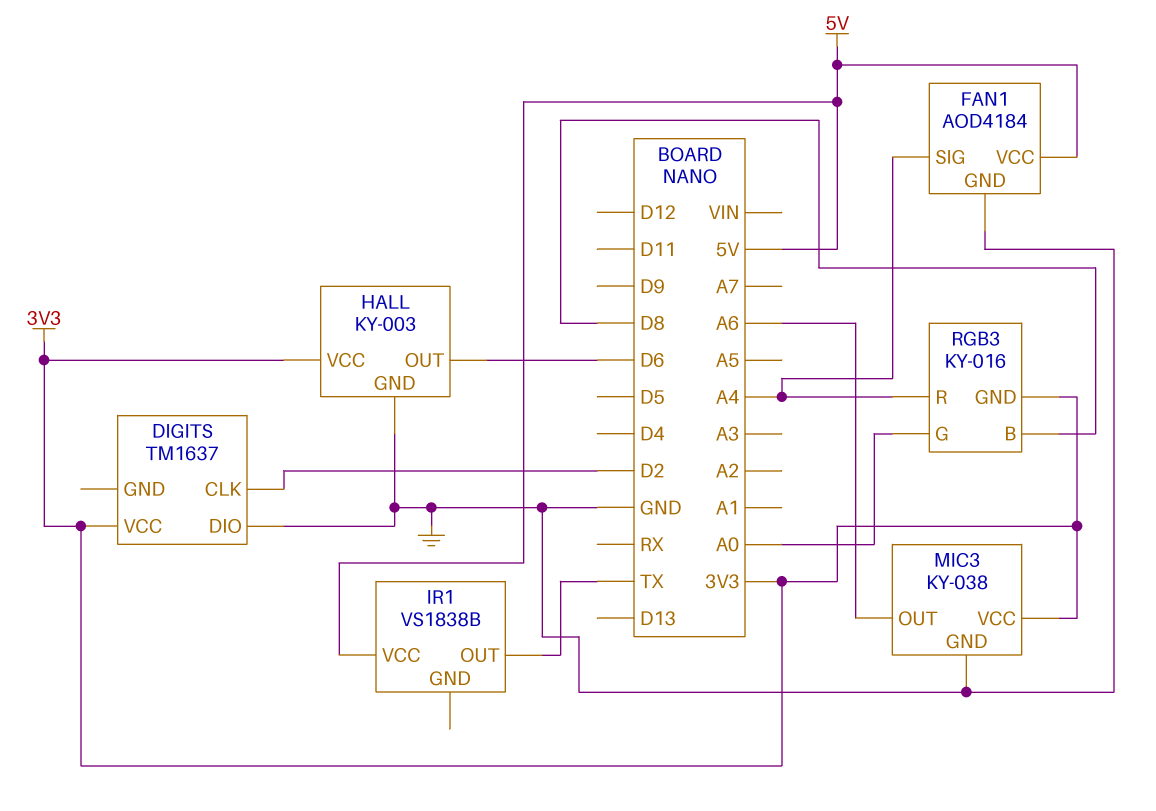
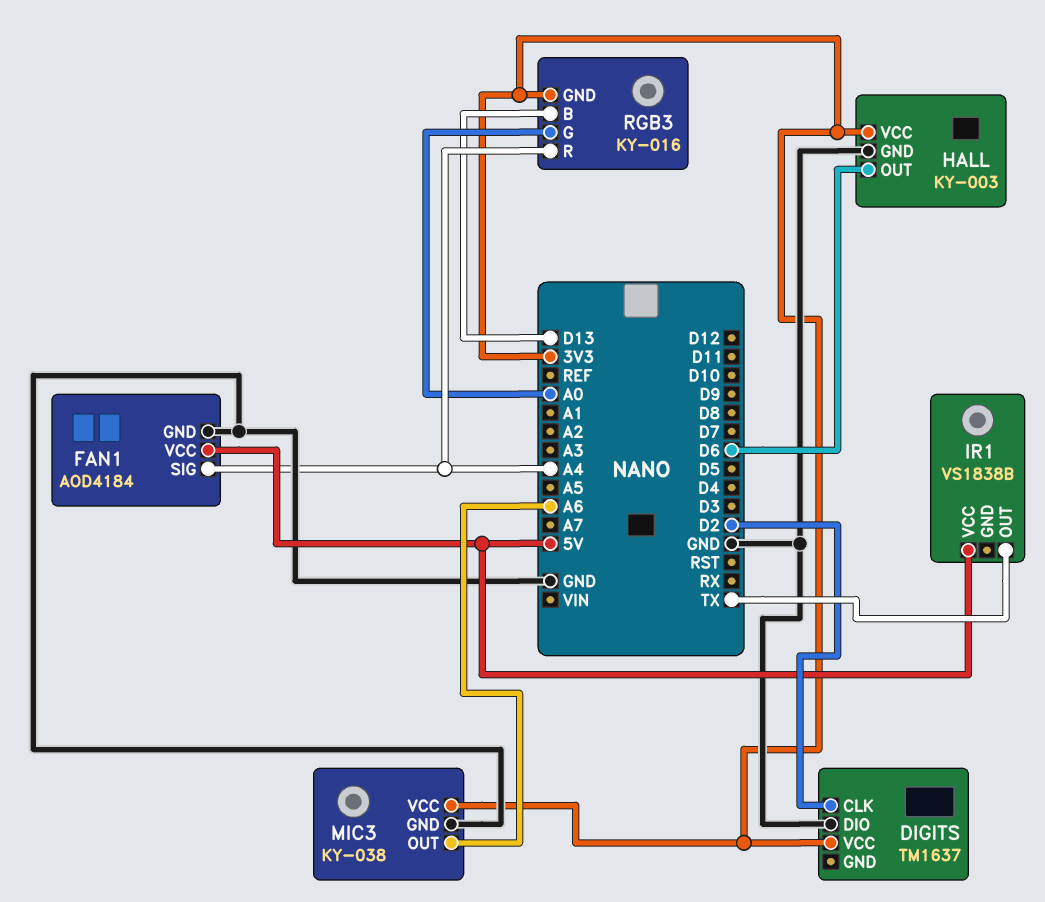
RGB3 pin B: D8 -> D13

